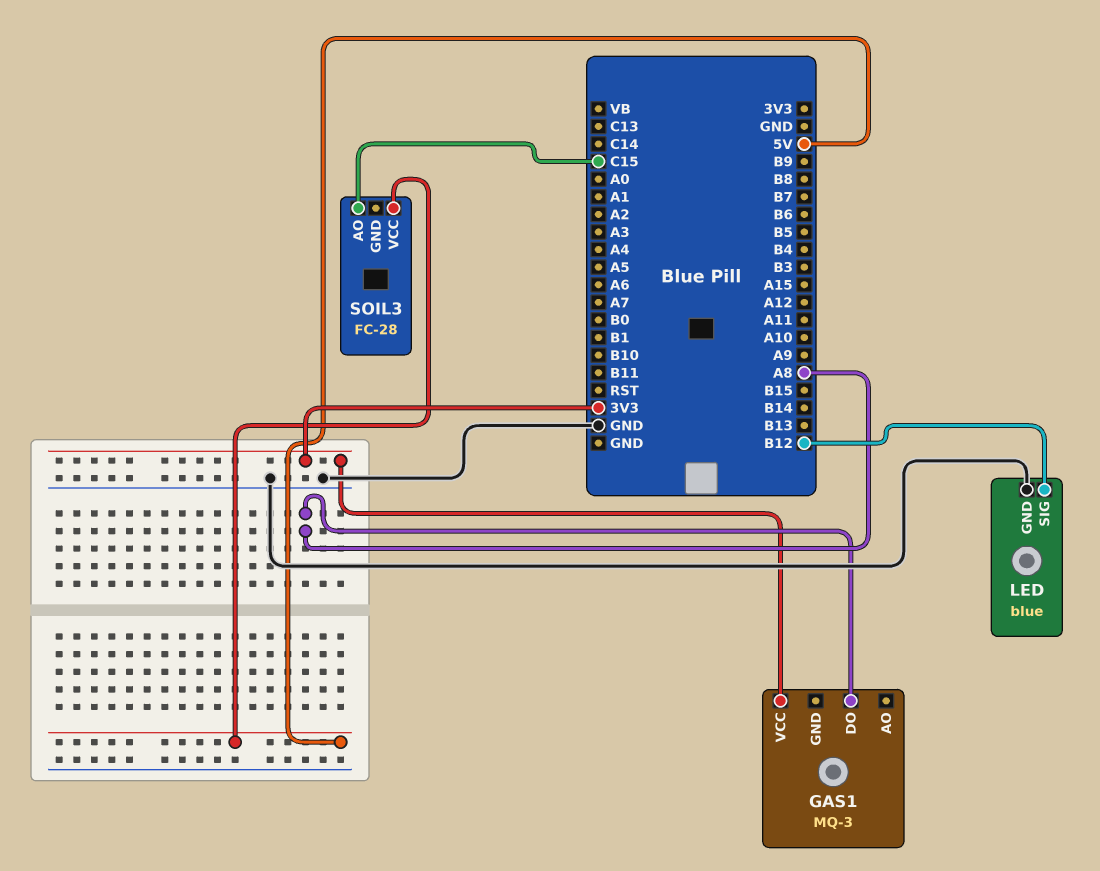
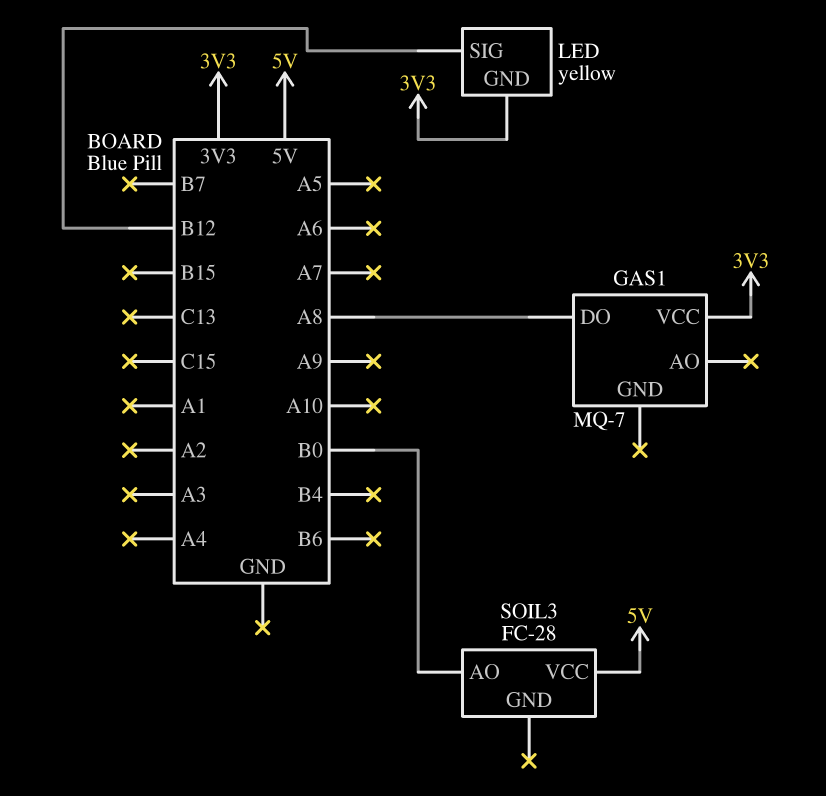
GAS1: MQ-3 -> MQ-7
LED: blue -> yellow
LED pin GND: GND -> 3V3
SOIL3 pin AO: C15 -> B0

